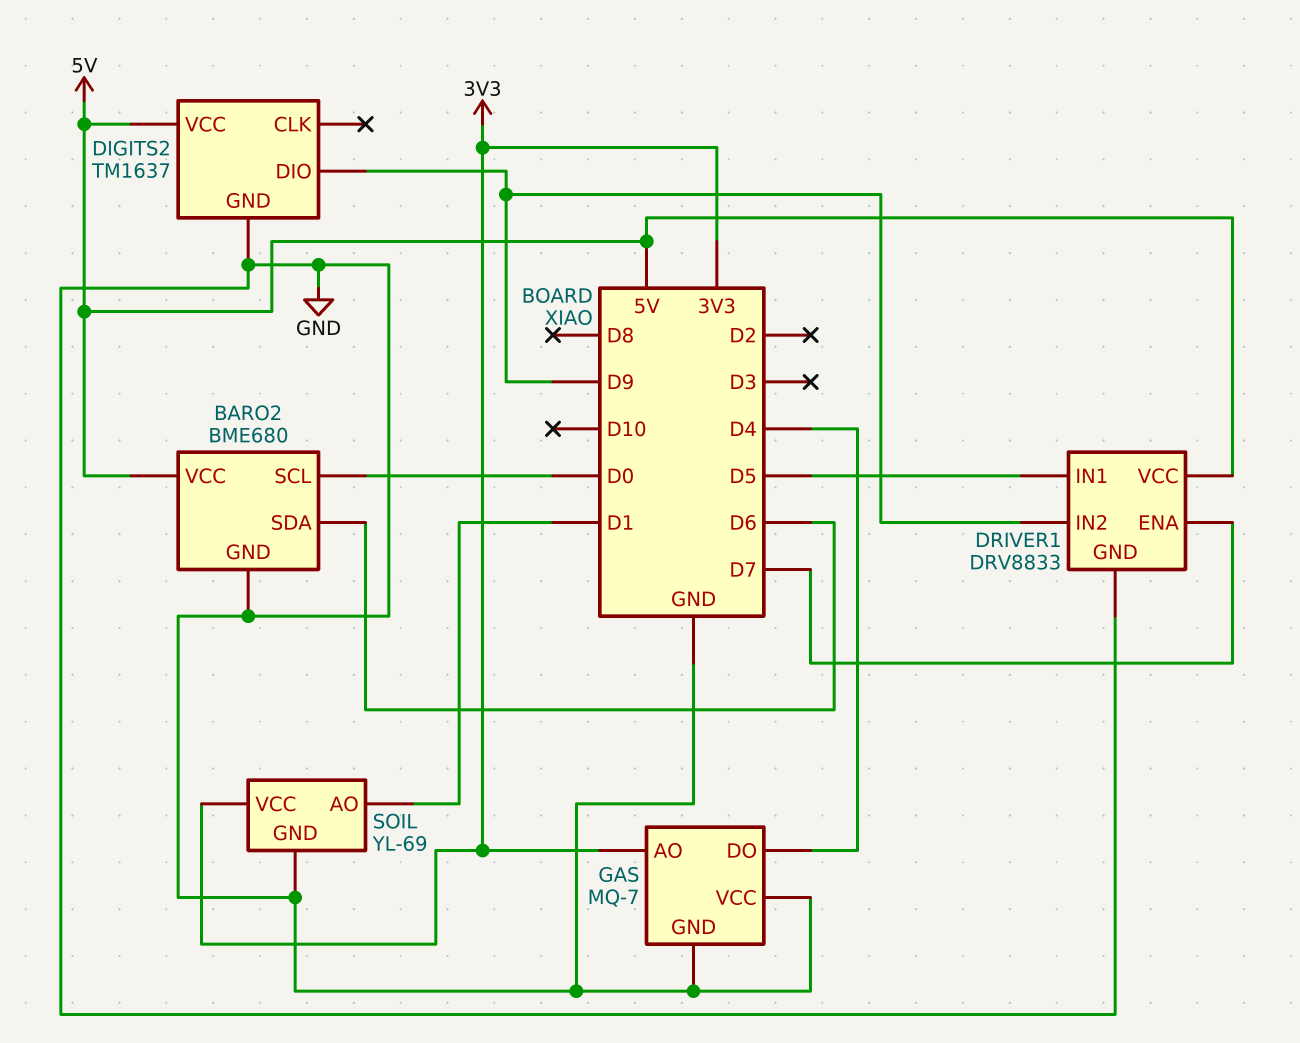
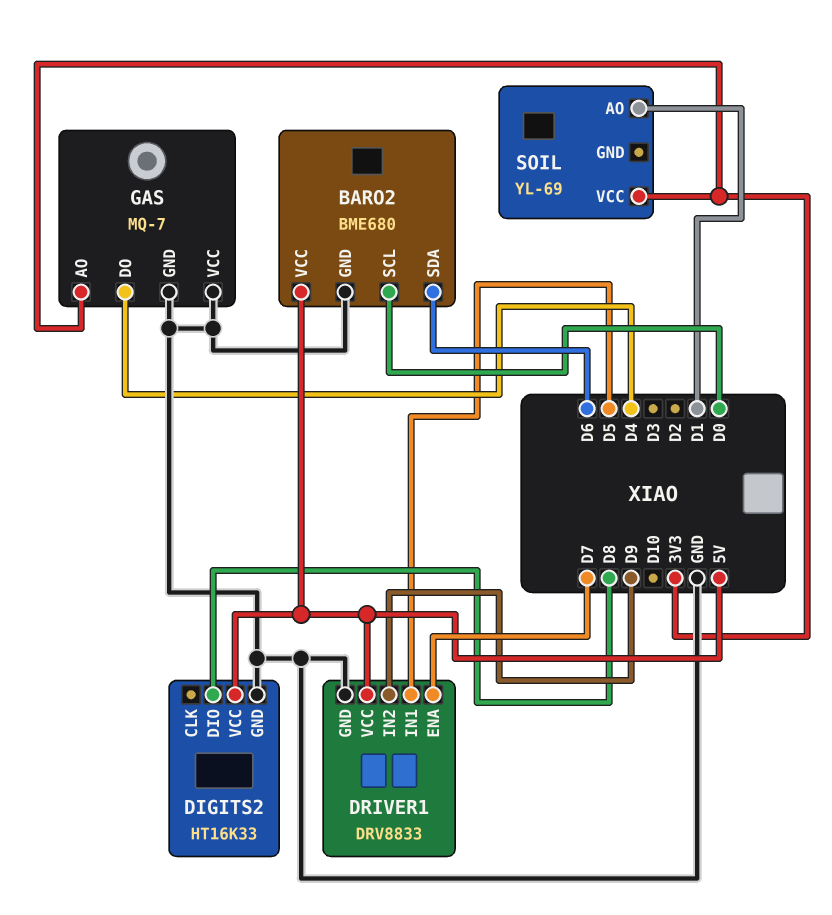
DIGITS2: TM1637 -> HT16K33
DIGITS2 pin DIO: D9 -> D8
SOIL pin GND: GND -> none

